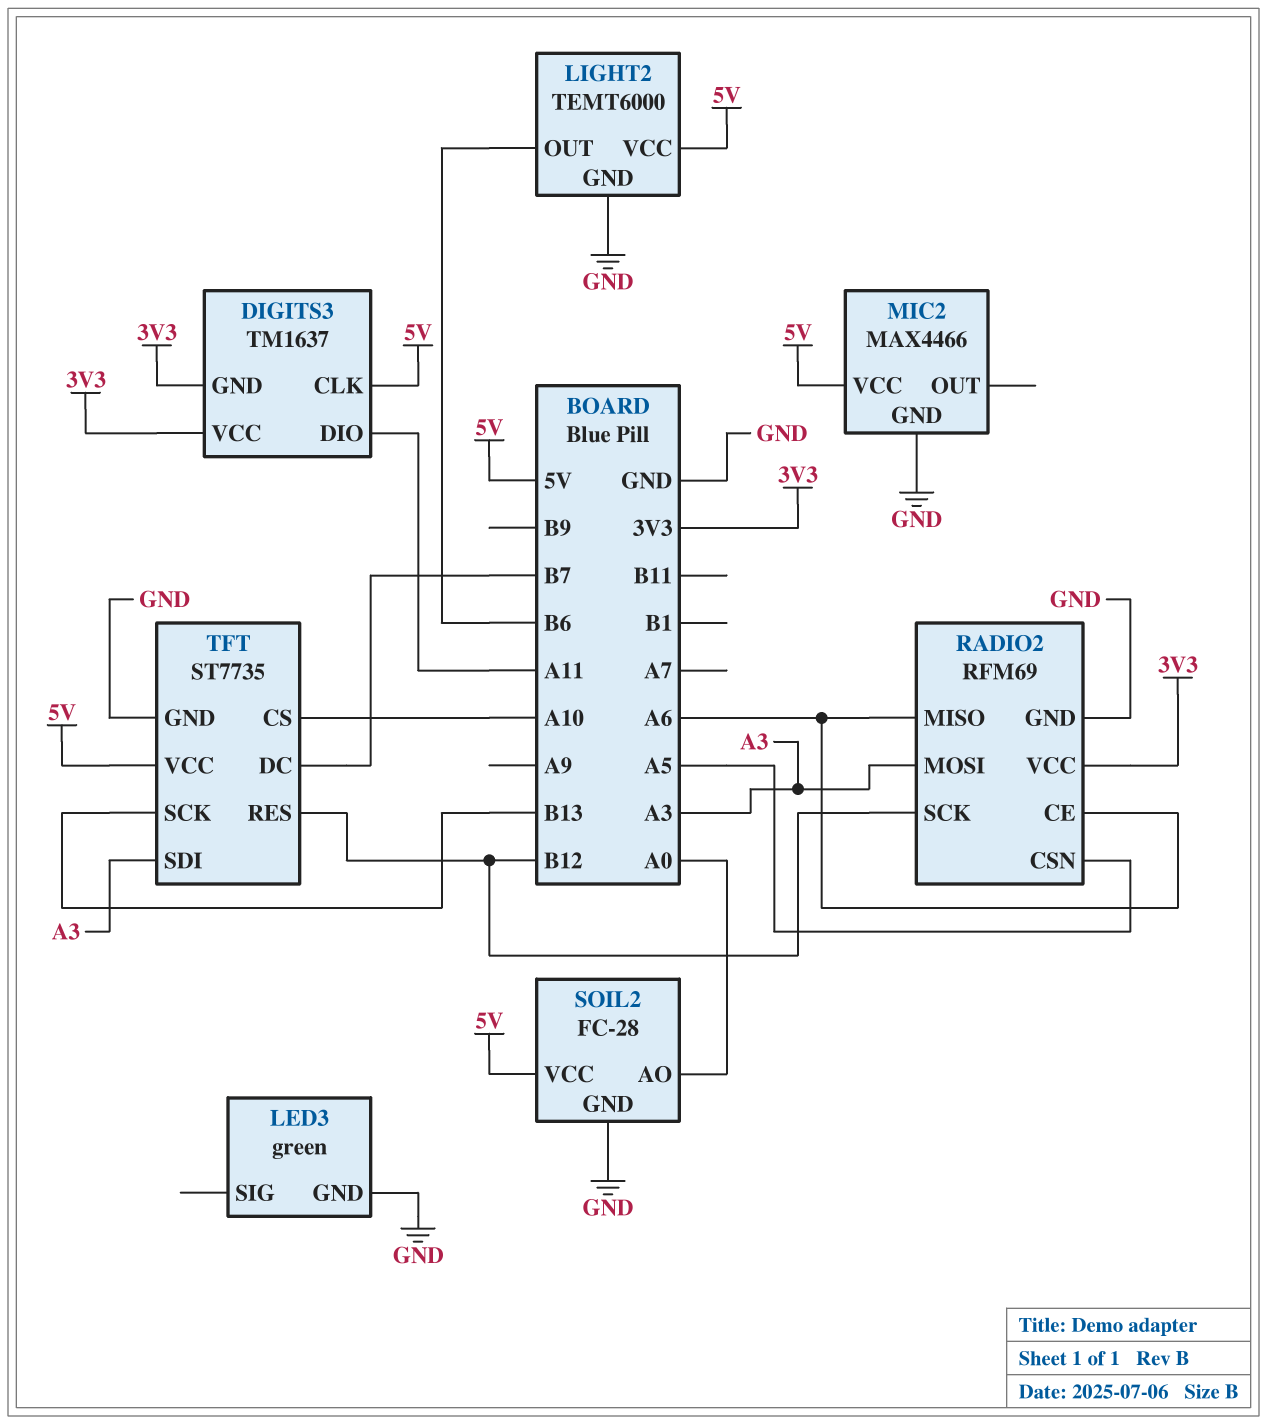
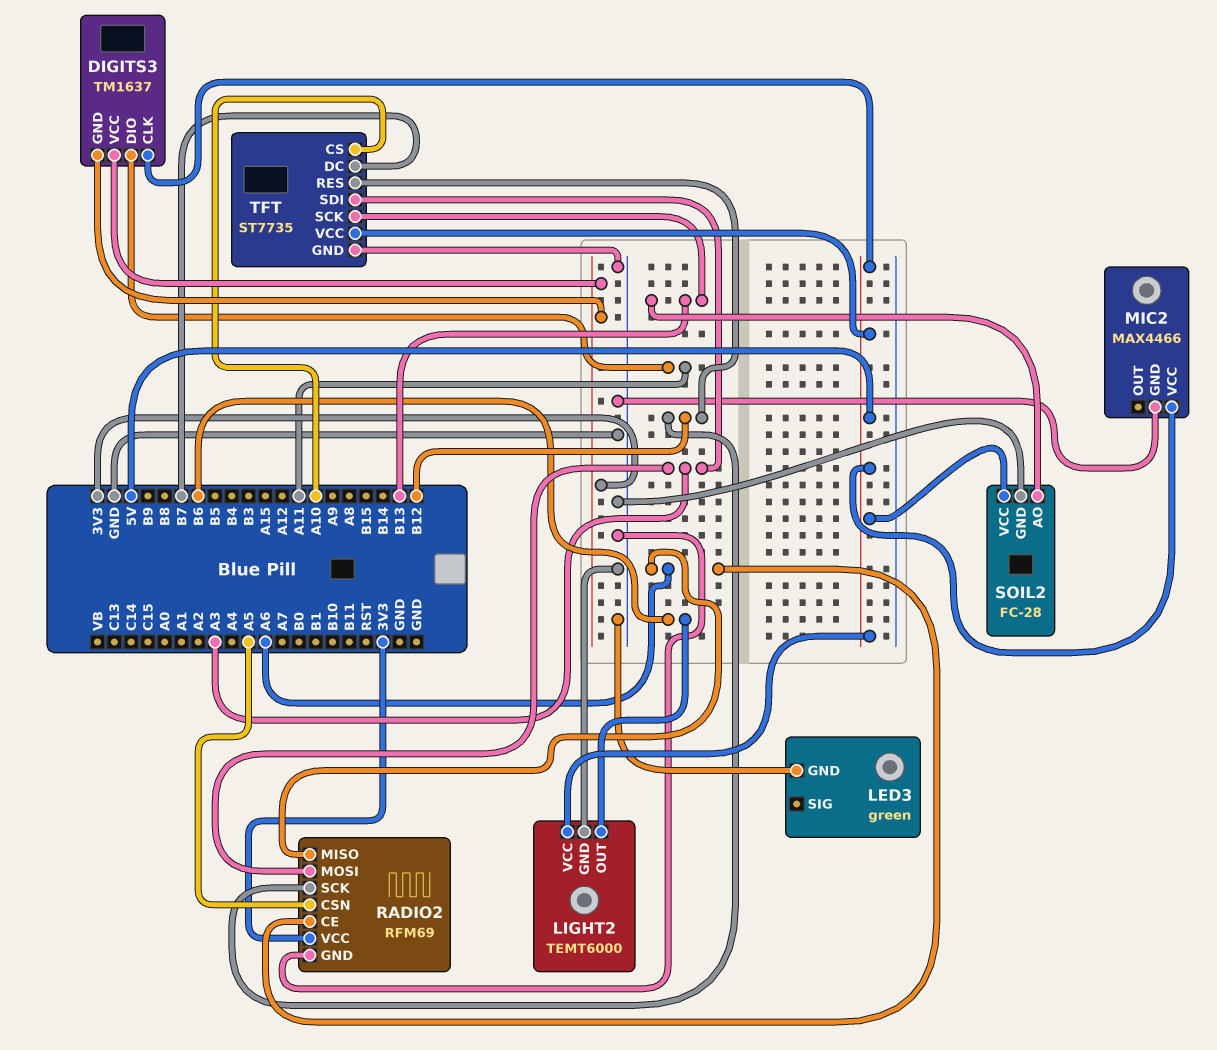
SOIL2 pin AO: A0 -> B13

